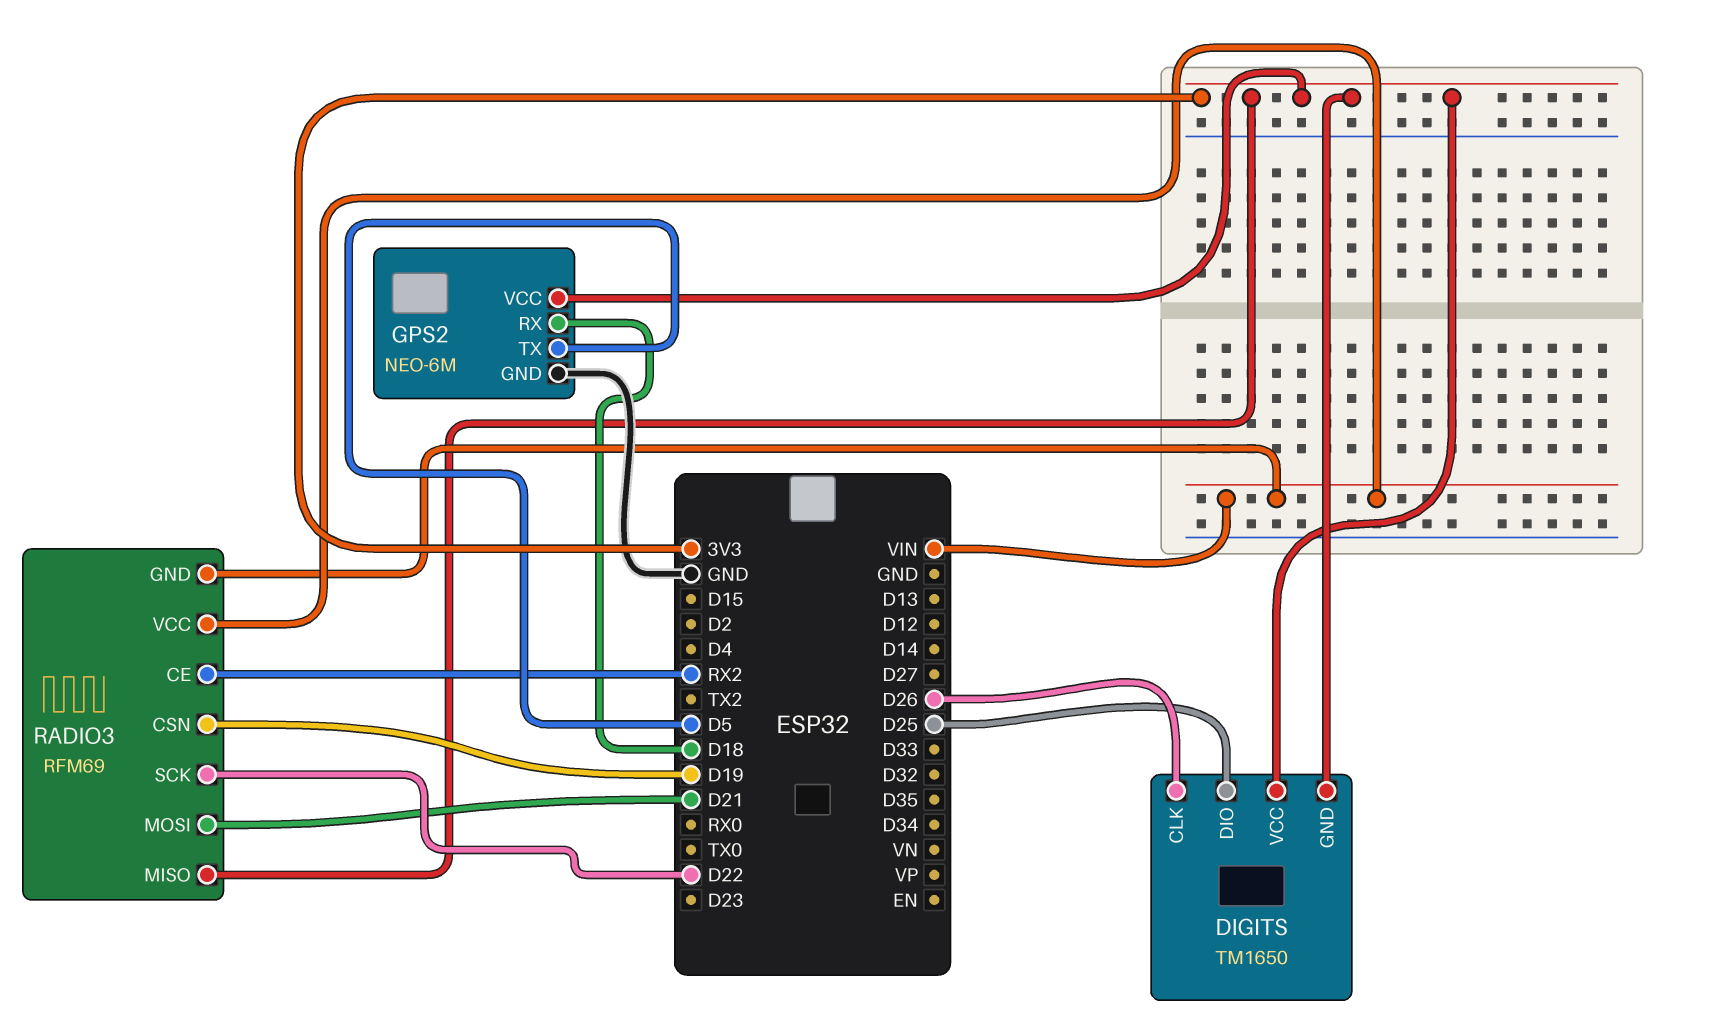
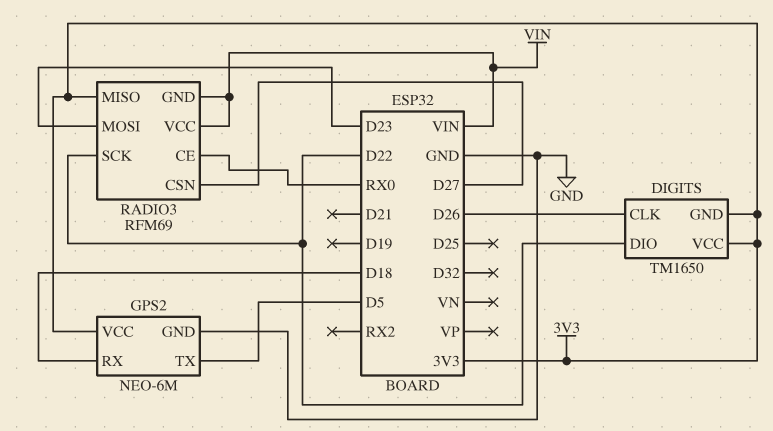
DIGITS pin DIO: D25 -> D22
RADIO3 pin CE: RX2 -> RX0
RADIO3 pin CSN: D19 -> D27
RADIO3 pin MOSI: D21 -> D23

